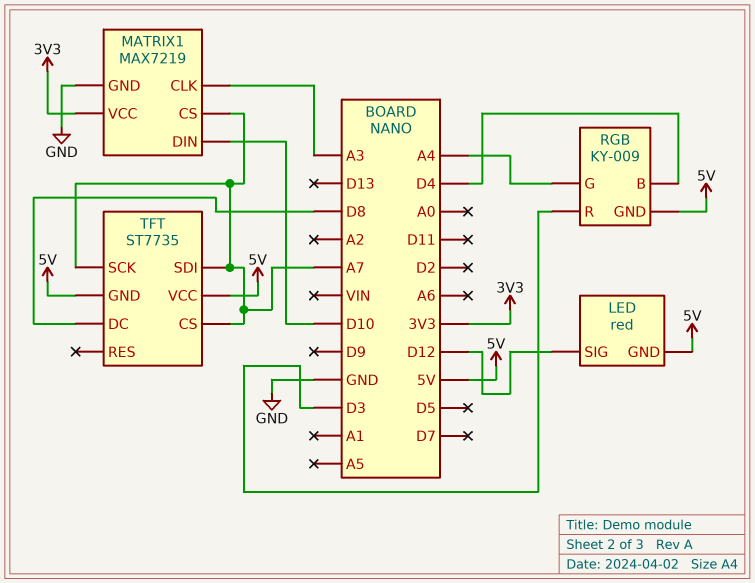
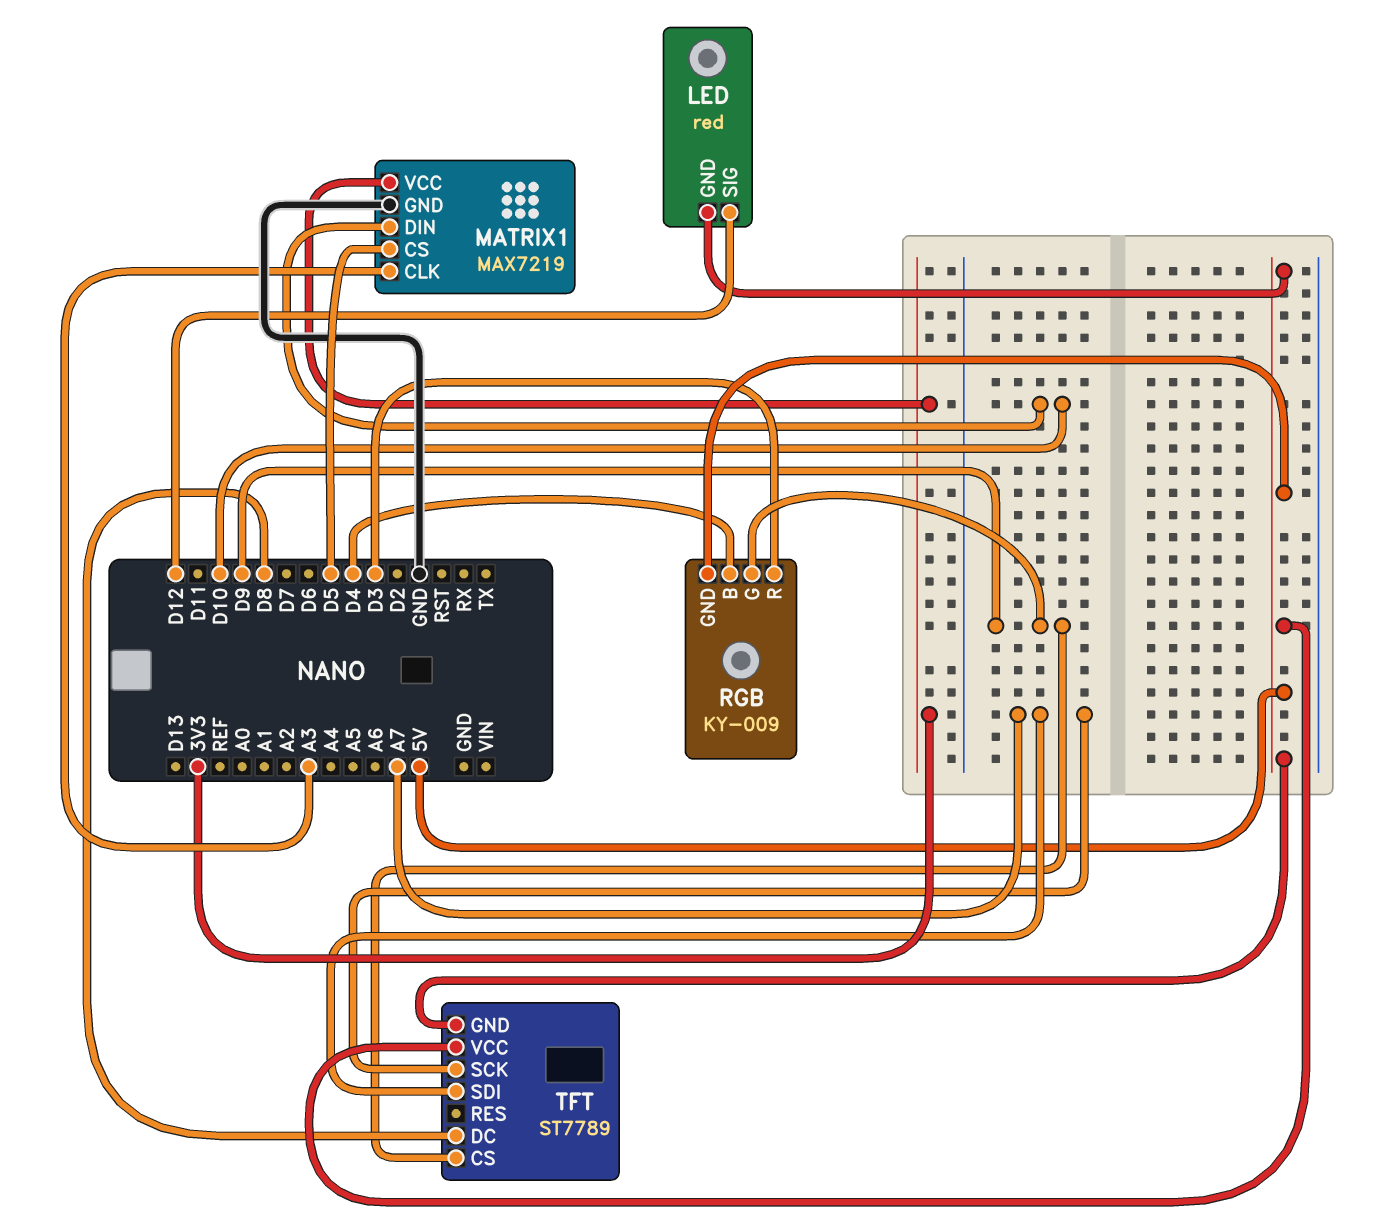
MATRIX1 pin CS: A7 -> D5
RGB pin G: A4 -> D9
TFT: ST7735 -> ST7789
TFT pin CS: A7 -> D9

